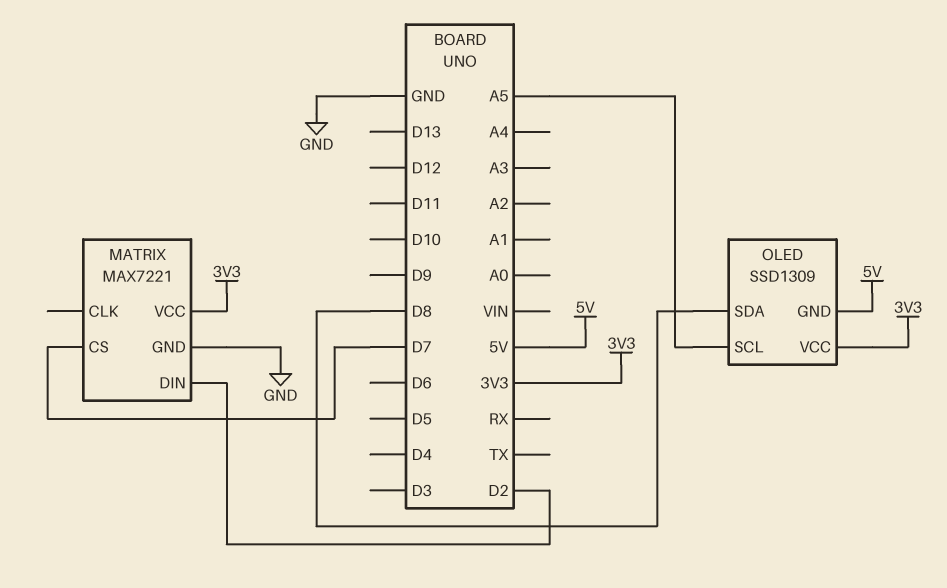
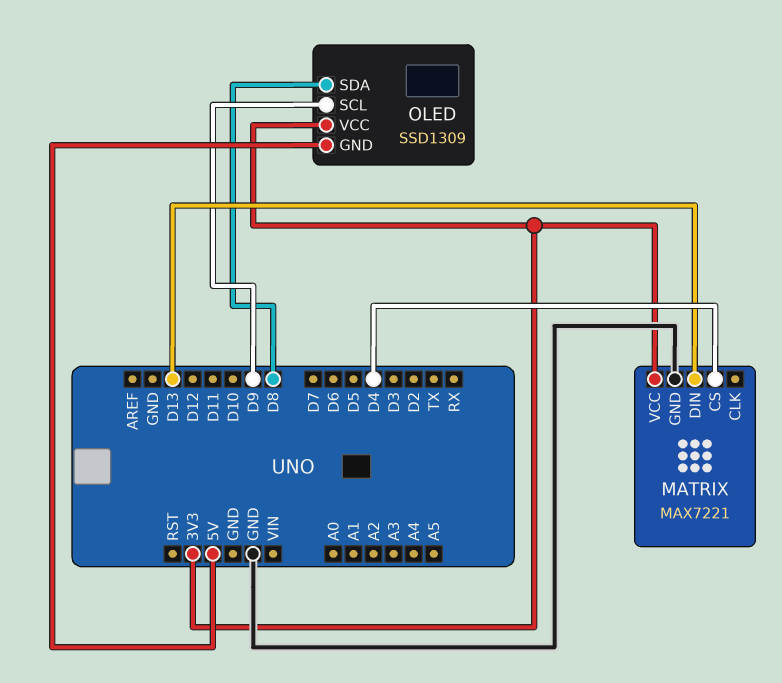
MATRIX pin CS: D7 -> D4
MATRIX pin DIN: D2 -> D13
OLED pin SCL: A5 -> D9

